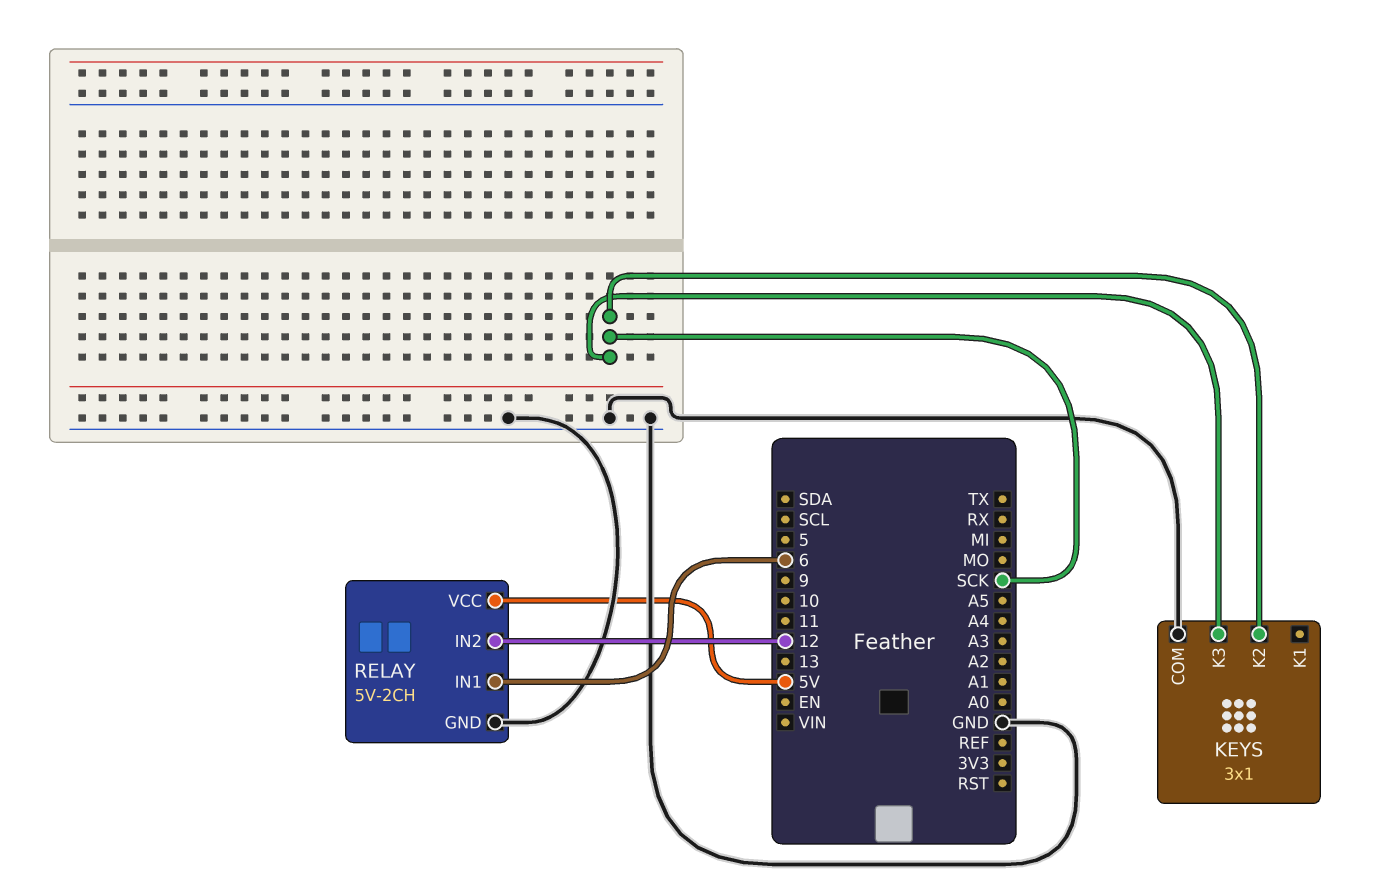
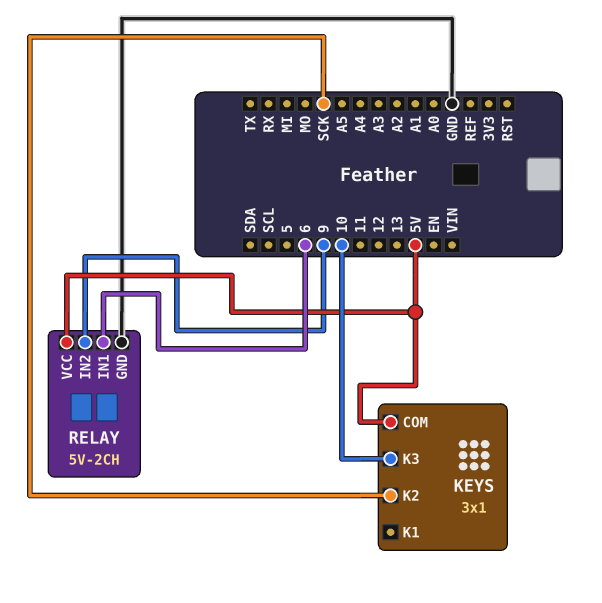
KEYS pin COM: GND -> 5V
KEYS pin K3: SCK -> 10
RELAY pin IN2: 12 -> 9

